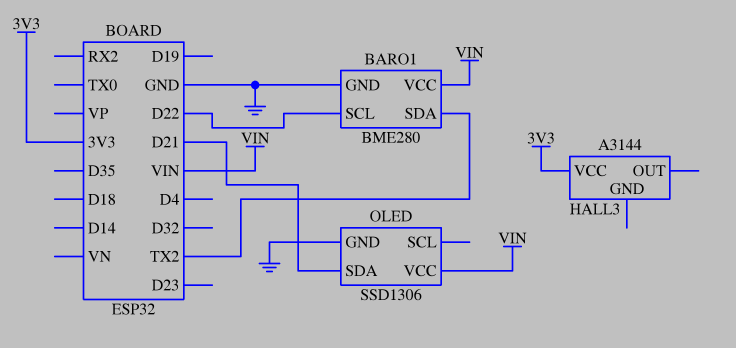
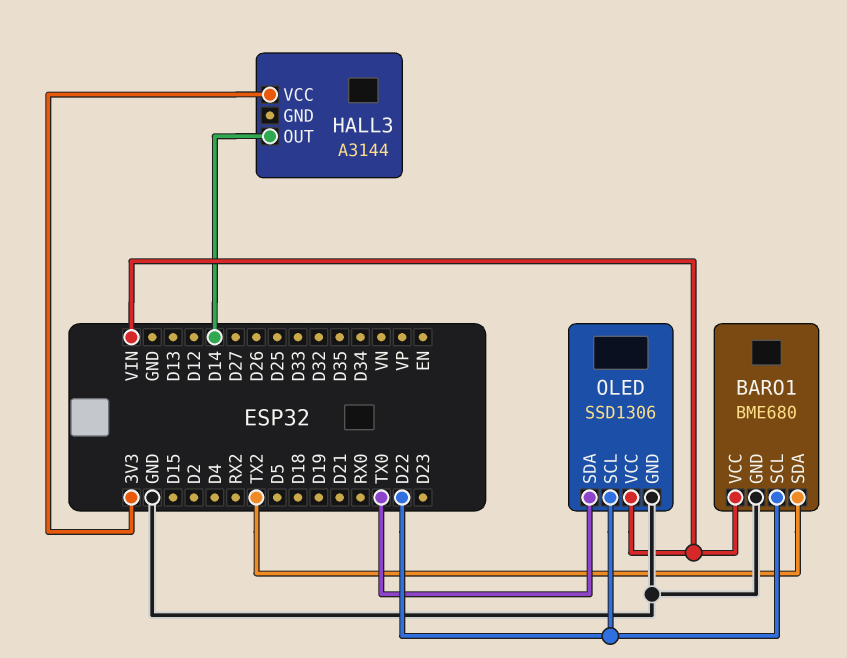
BARO1: BME280 -> BME680
HALL3 pin OUT: none -> D14
OLED pin SCL: none -> D22
OLED pin SDA: D21 -> TX0

